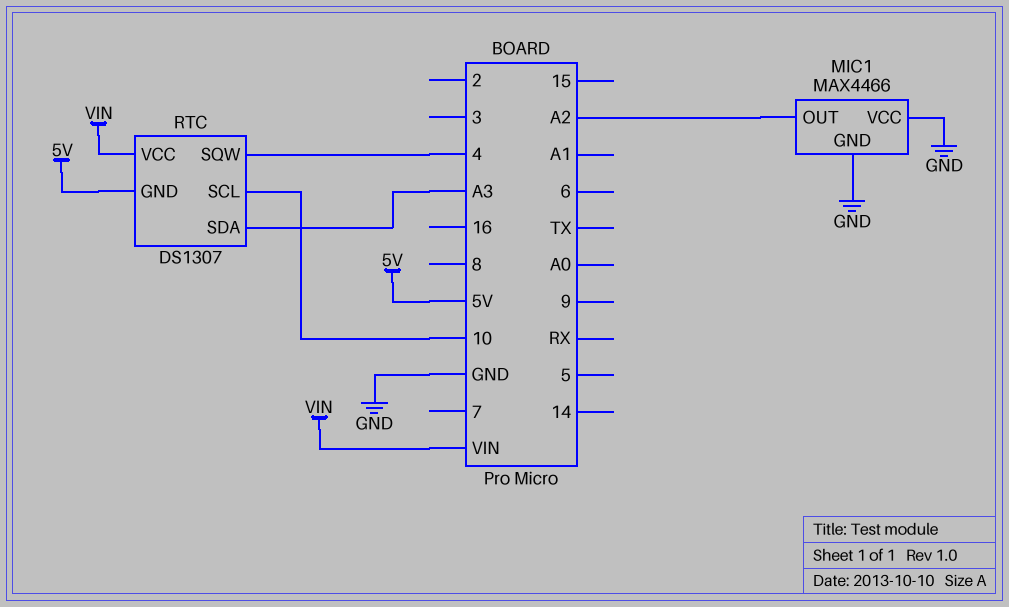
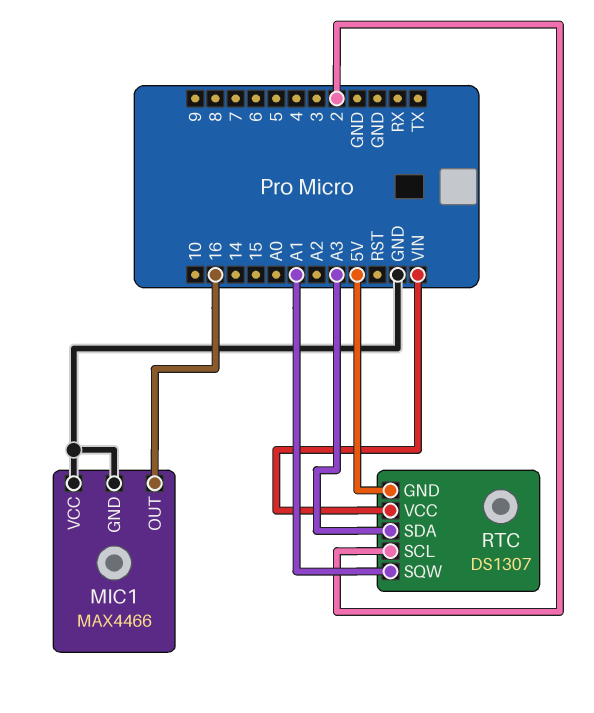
MIC1 pin OUT: A2 -> 16
RTC pin SCL: 10 -> 2
RTC pin SQW: 4 -> A1

